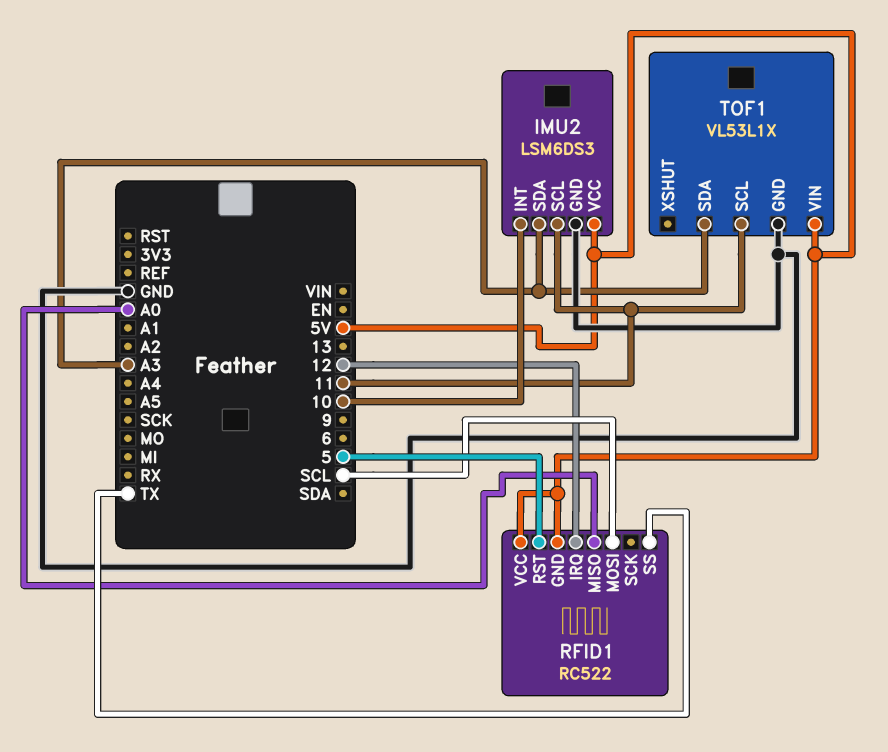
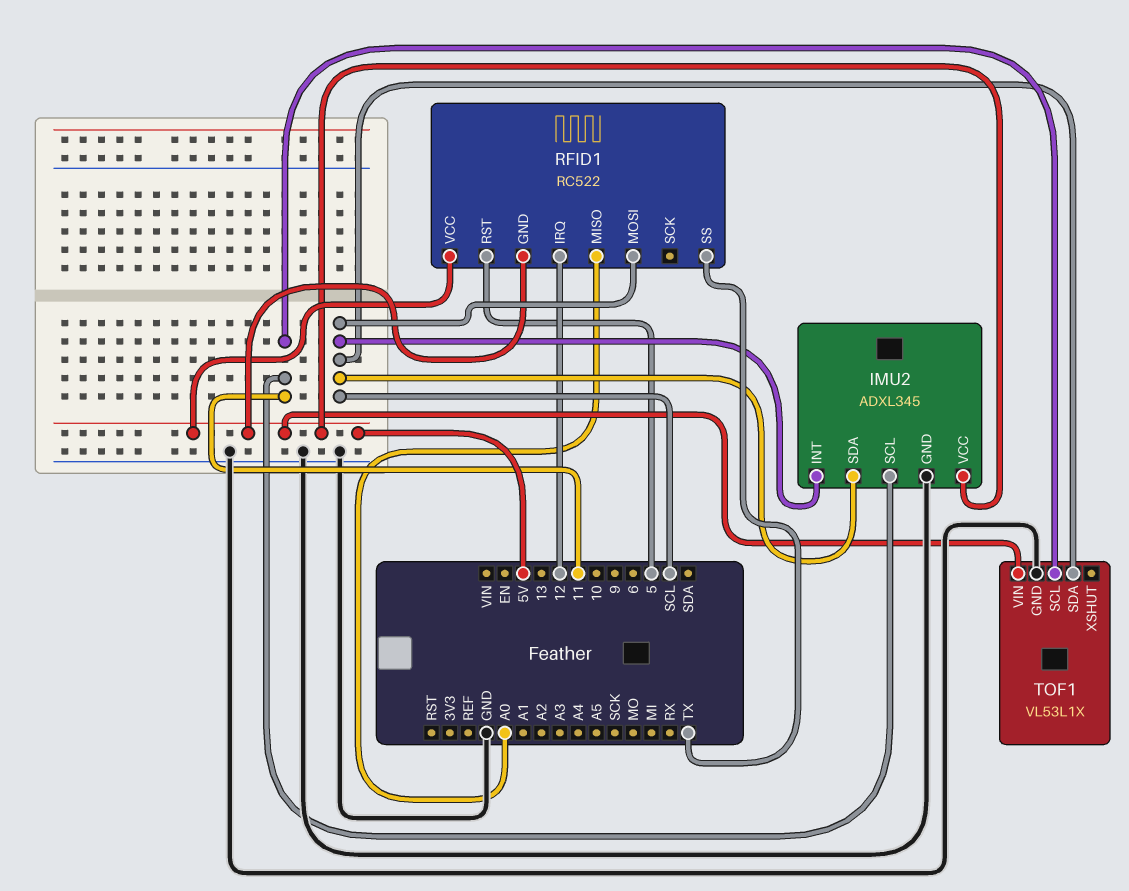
IMU2: LSM6DS3 -> ADXL345
IMU2 pin INT: 10 -> SCL
IMU2 pin SDA: A3 -> SCL
TOF1 pin SDA: A3 -> SCL

